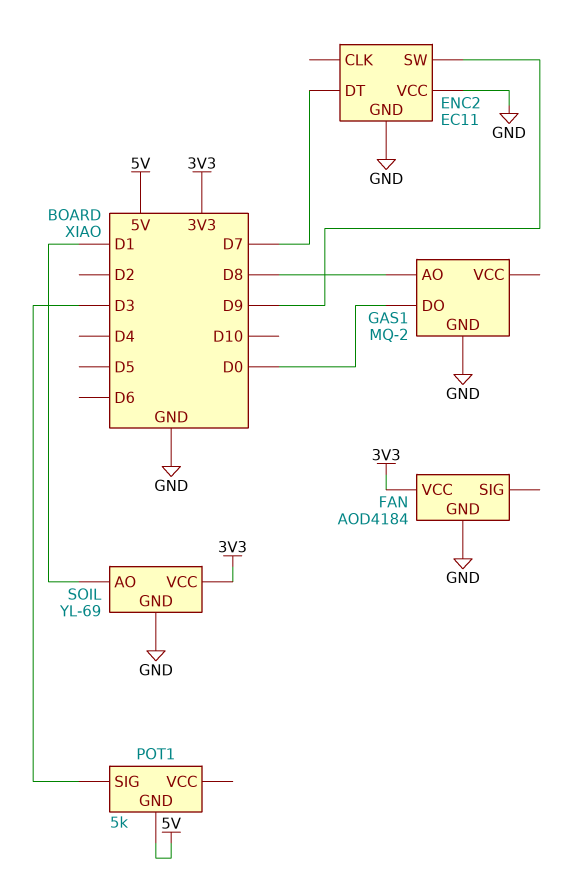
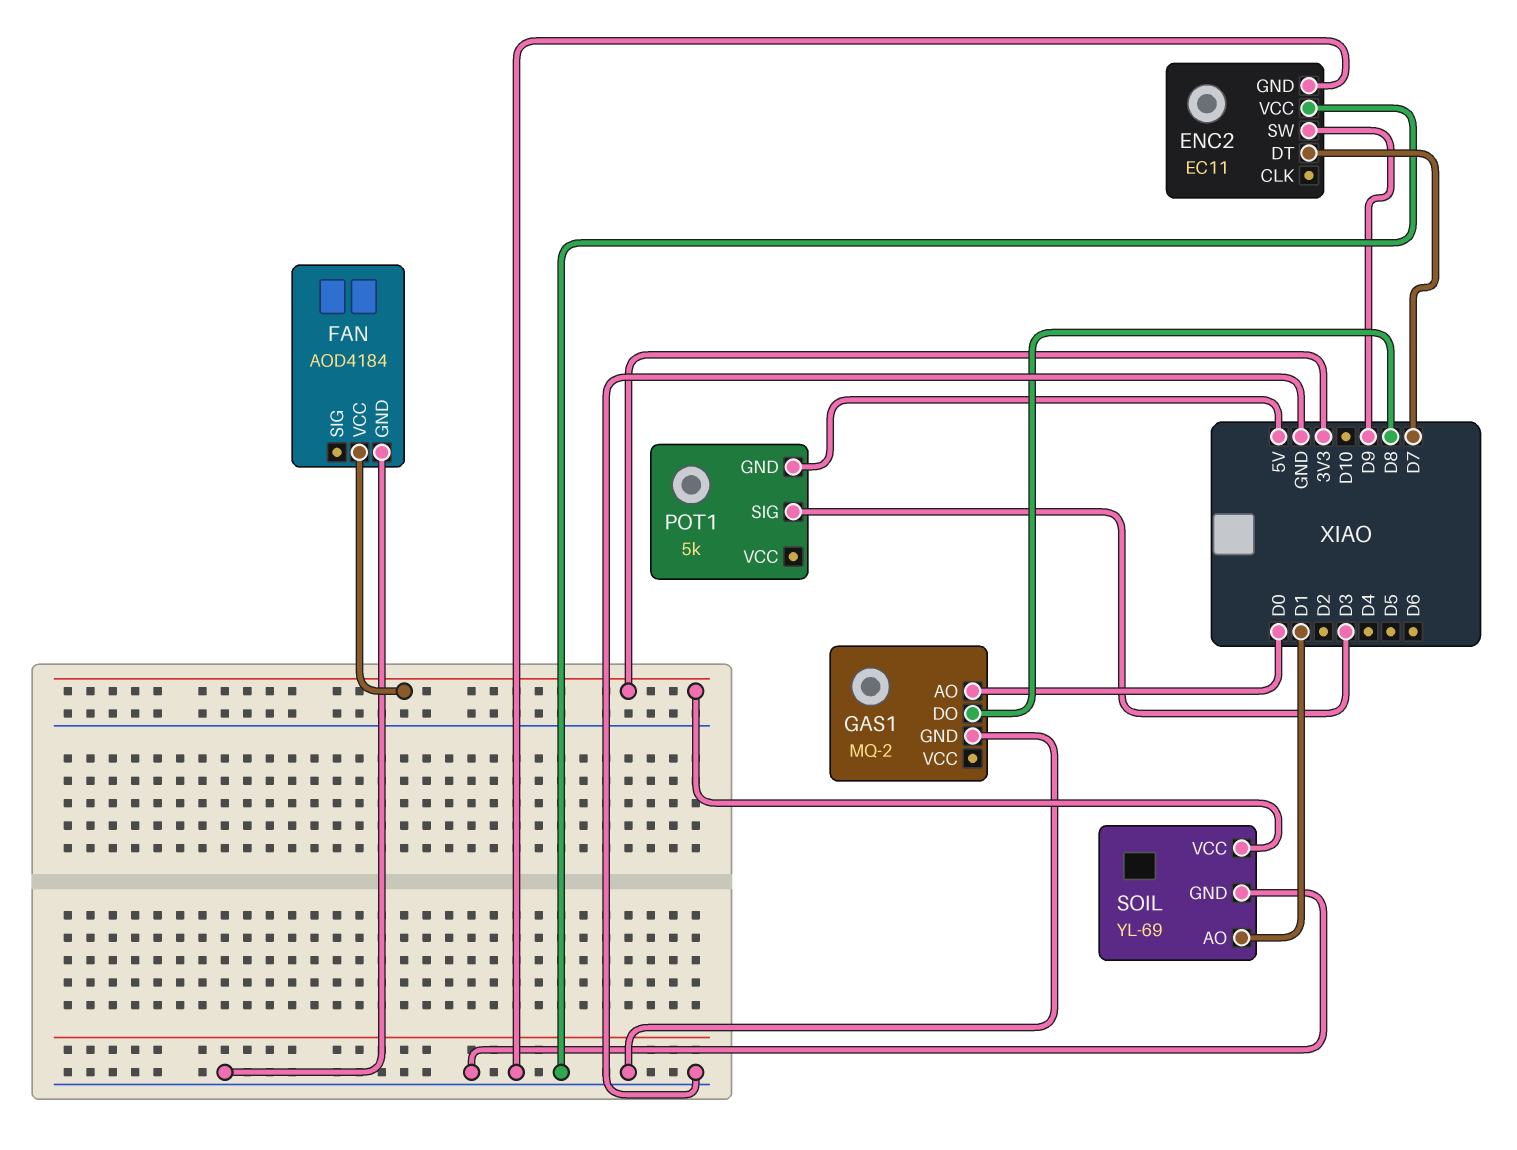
GAS1 pin AO: D8 -> D0
GAS1 pin DO: D0 -> D8

